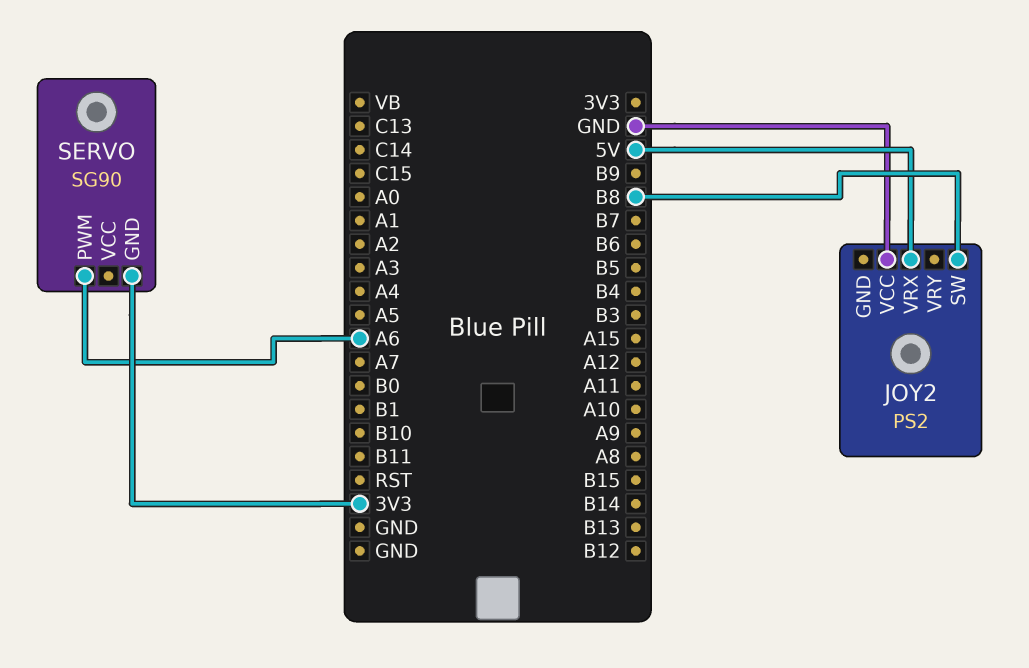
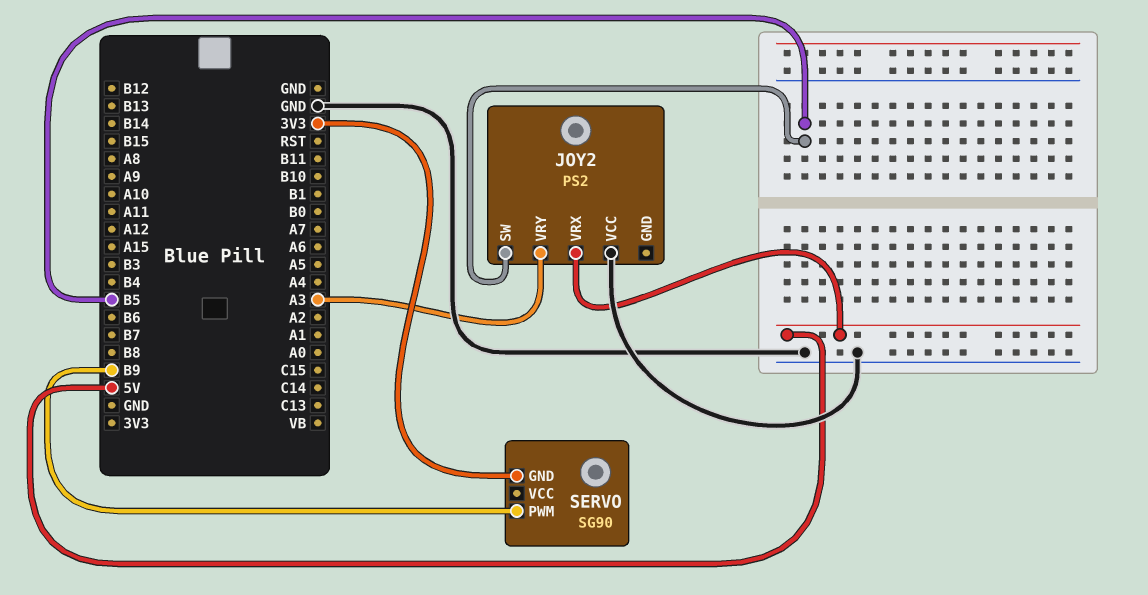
JOY2 pin SW: B8 -> B5
JOY2 pin VRY: none -> A3
SERVO pin PWM: A6 -> B9

